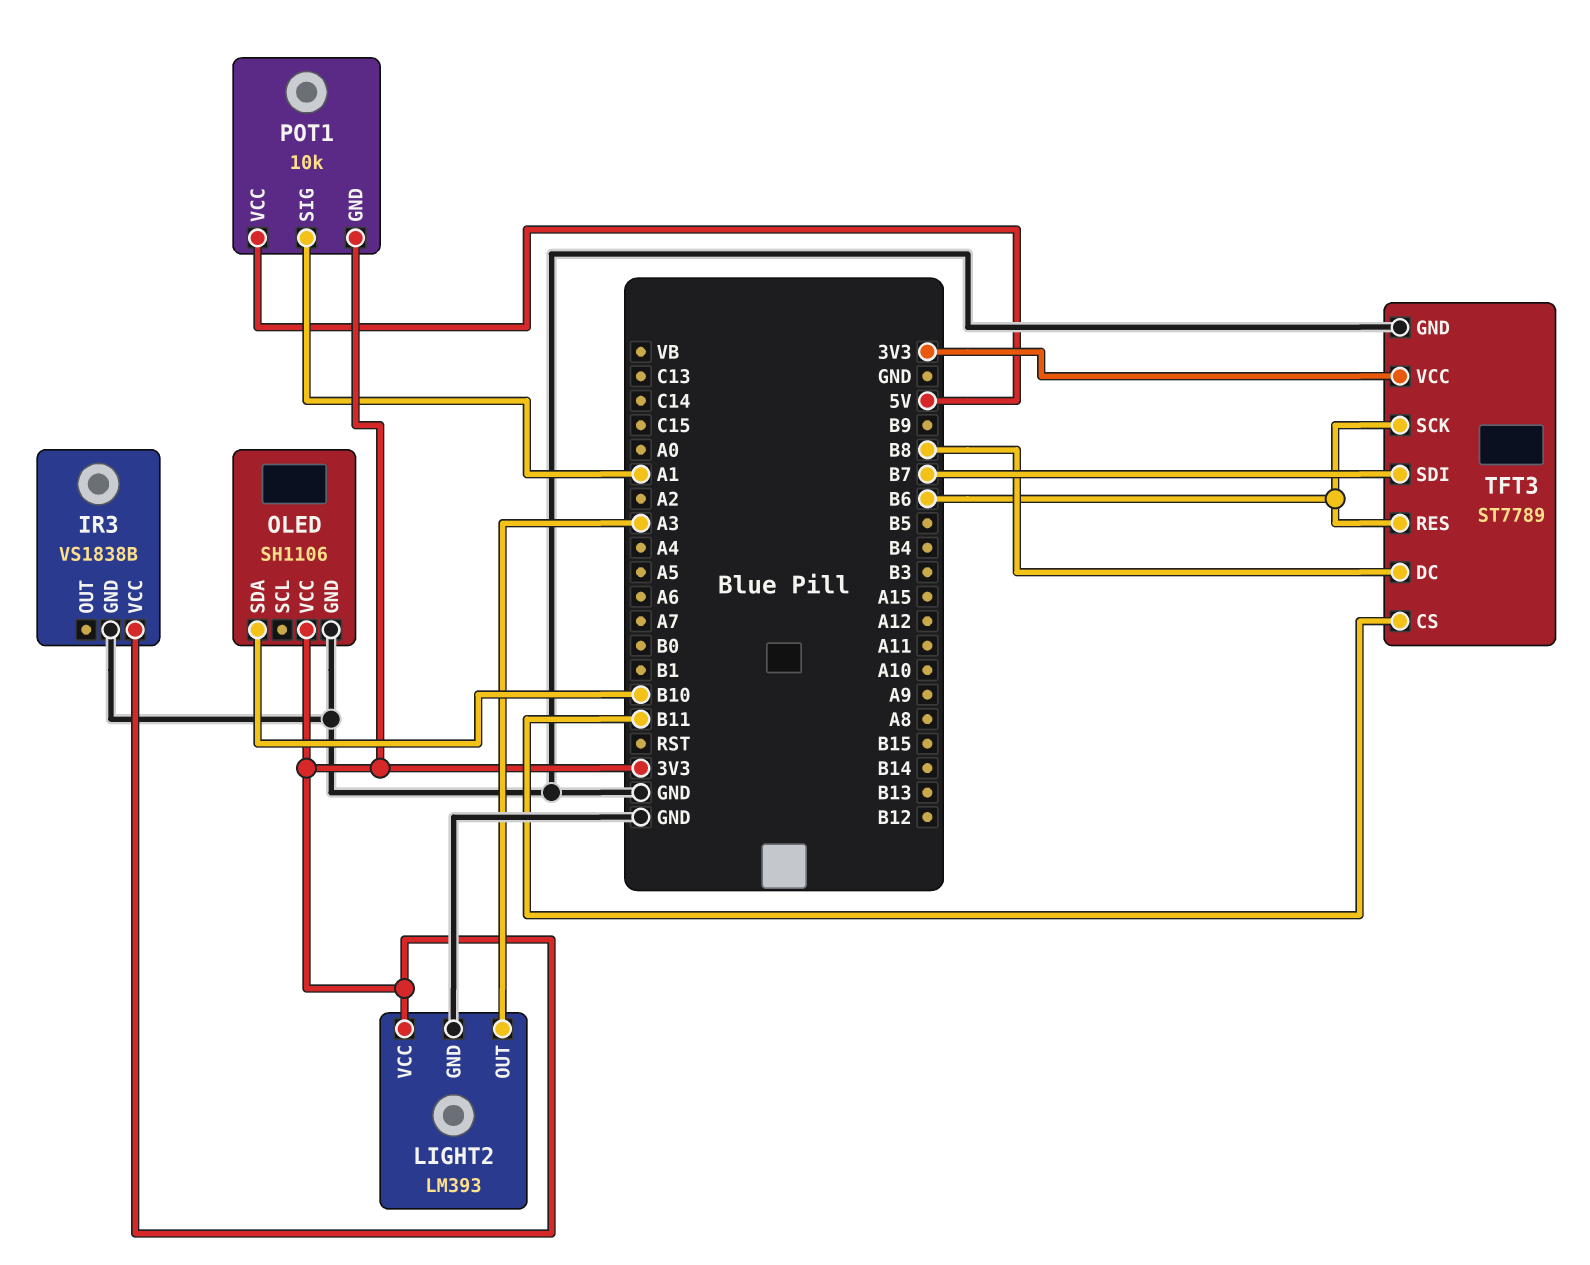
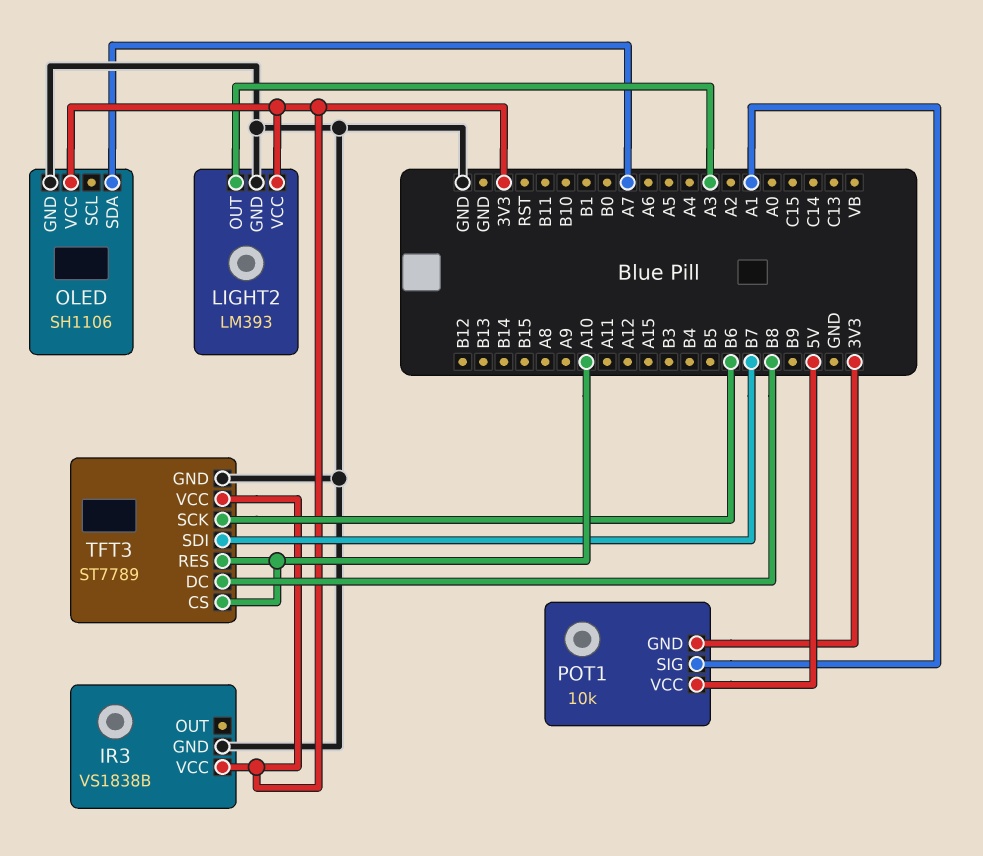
OLED pin SDA: B10 -> A7
TFT3 pin CS: B11 -> A10
TFT3 pin RES: B6 -> A10

